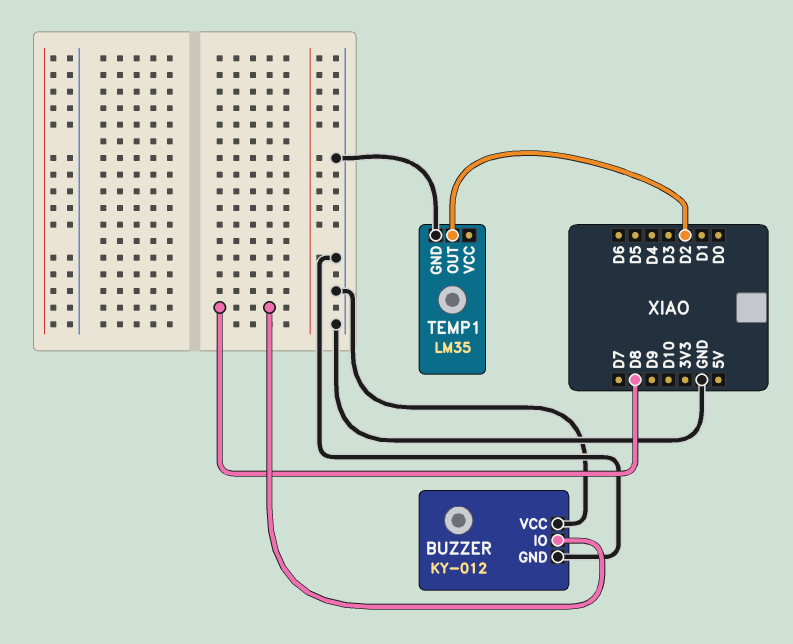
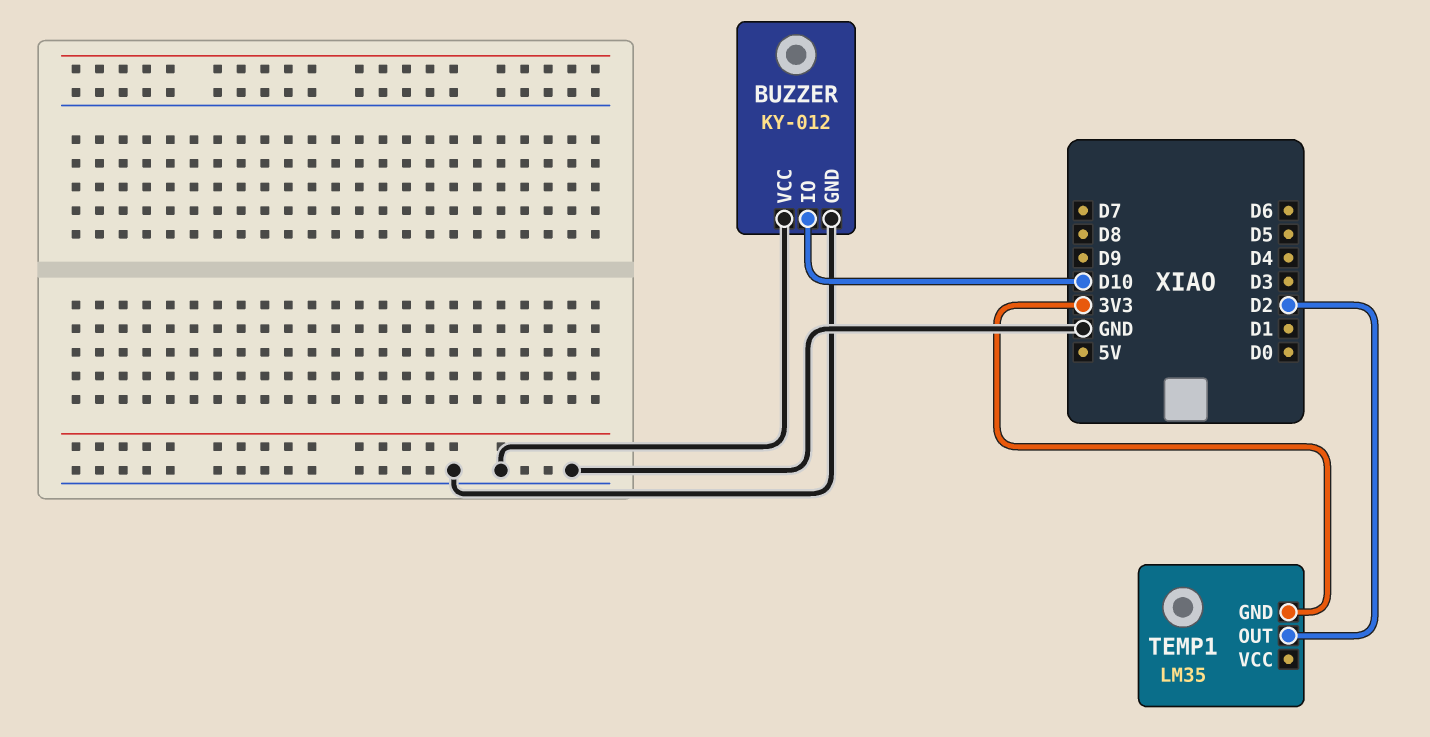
BUZZER pin IO: D8 -> D10
TEMP1 pin GND: GND -> 3V3

